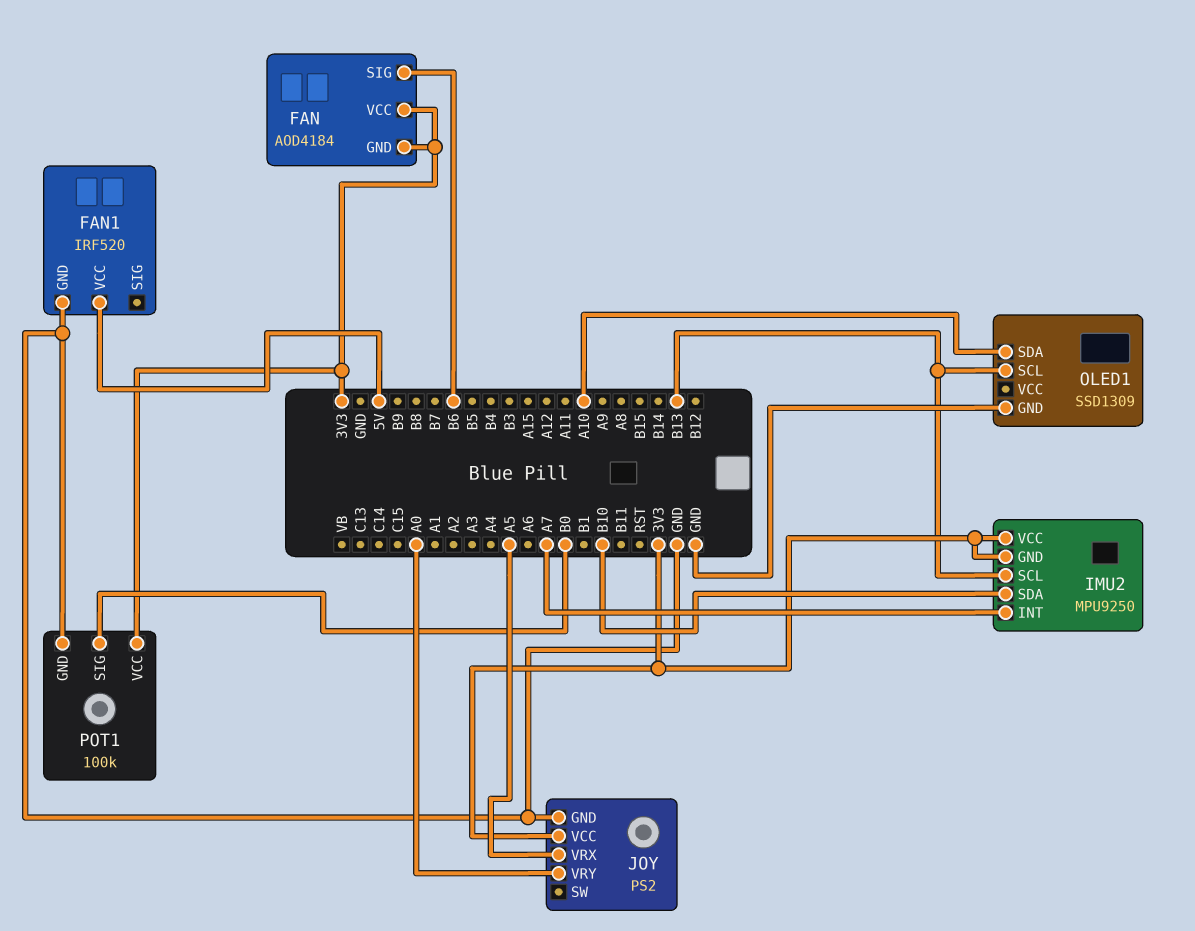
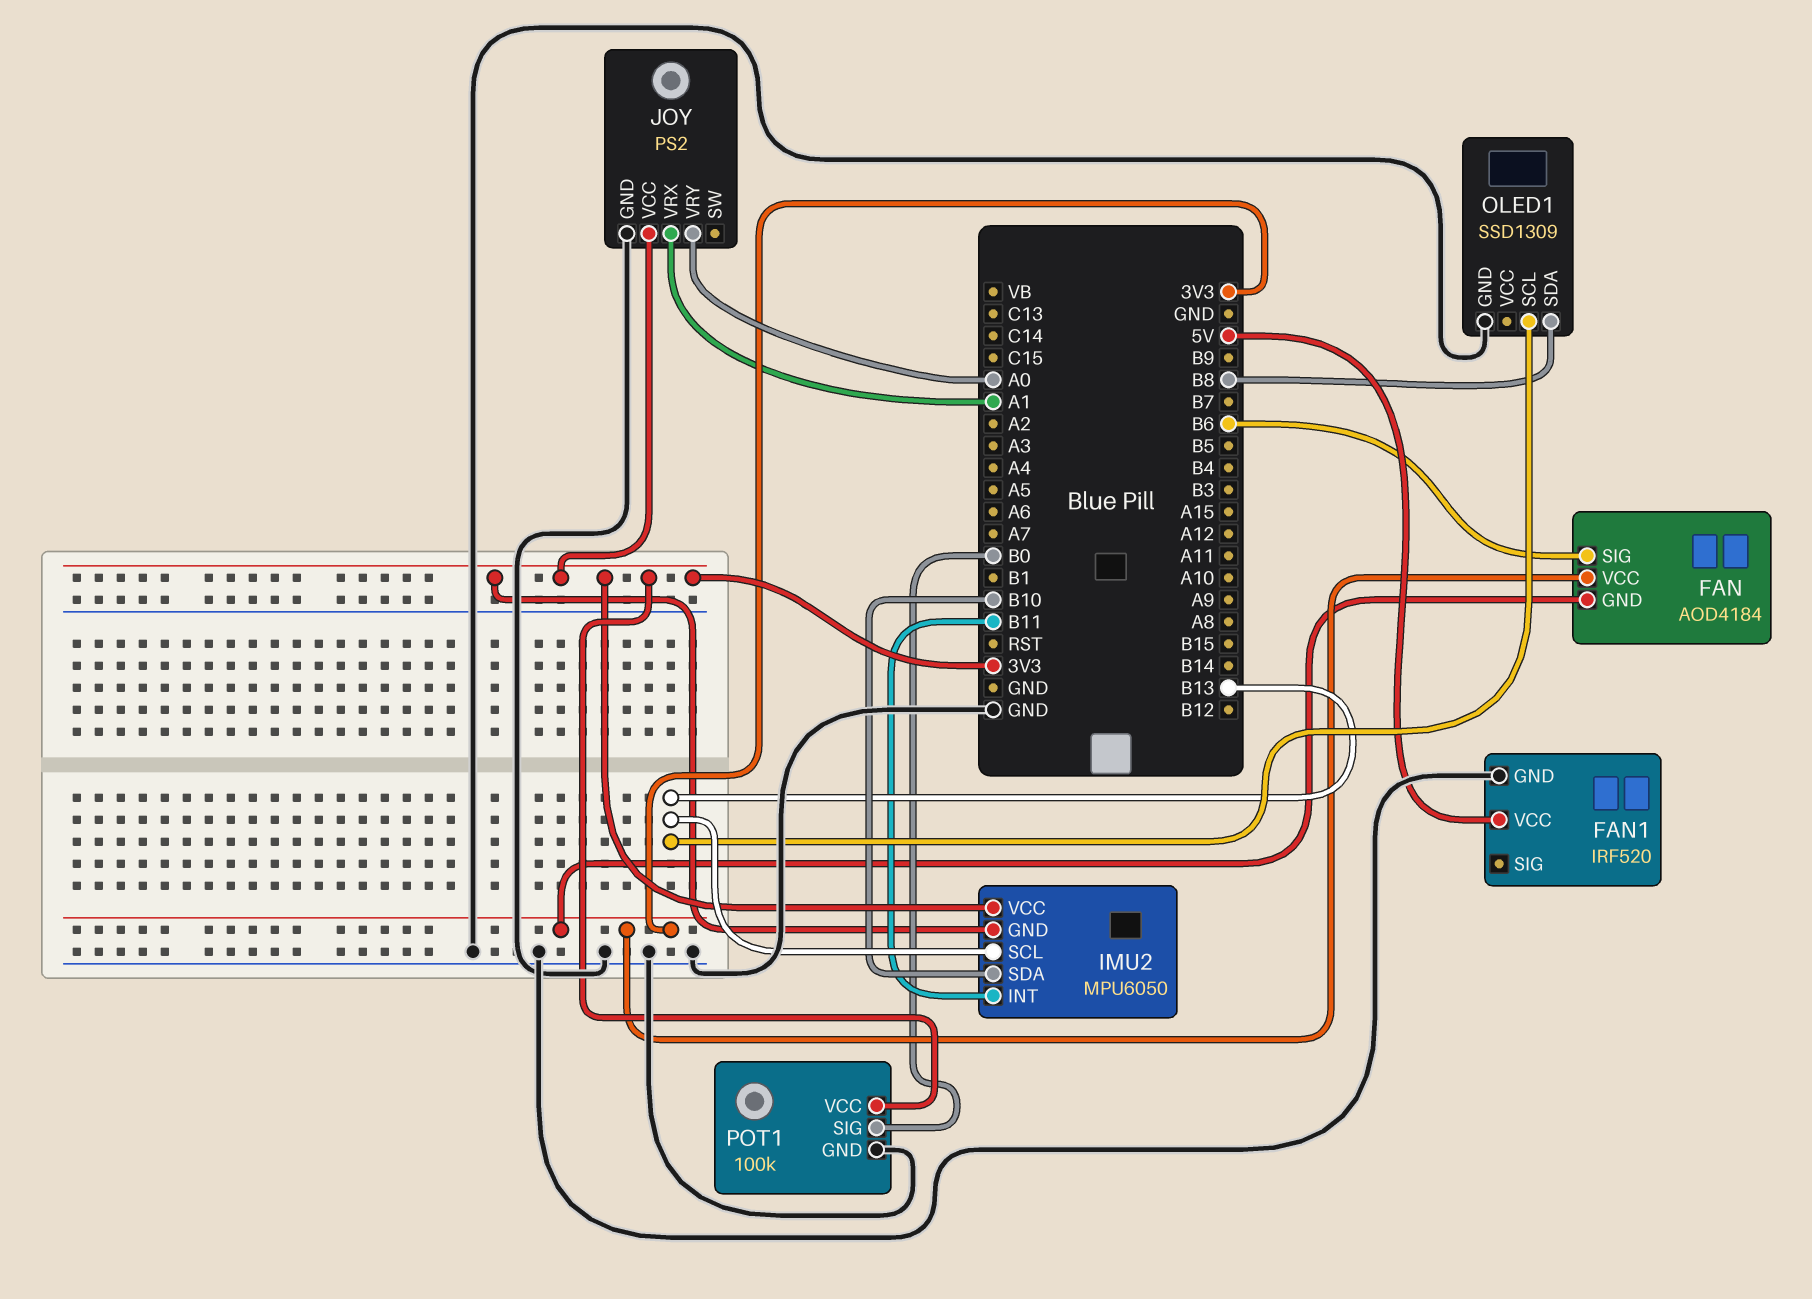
IMU2: MPU9250 -> MPU6050
IMU2 pin INT: A7 -> B11
JOY pin VRX: A5 -> A1
OLED1 pin SDA: A10 -> B8

